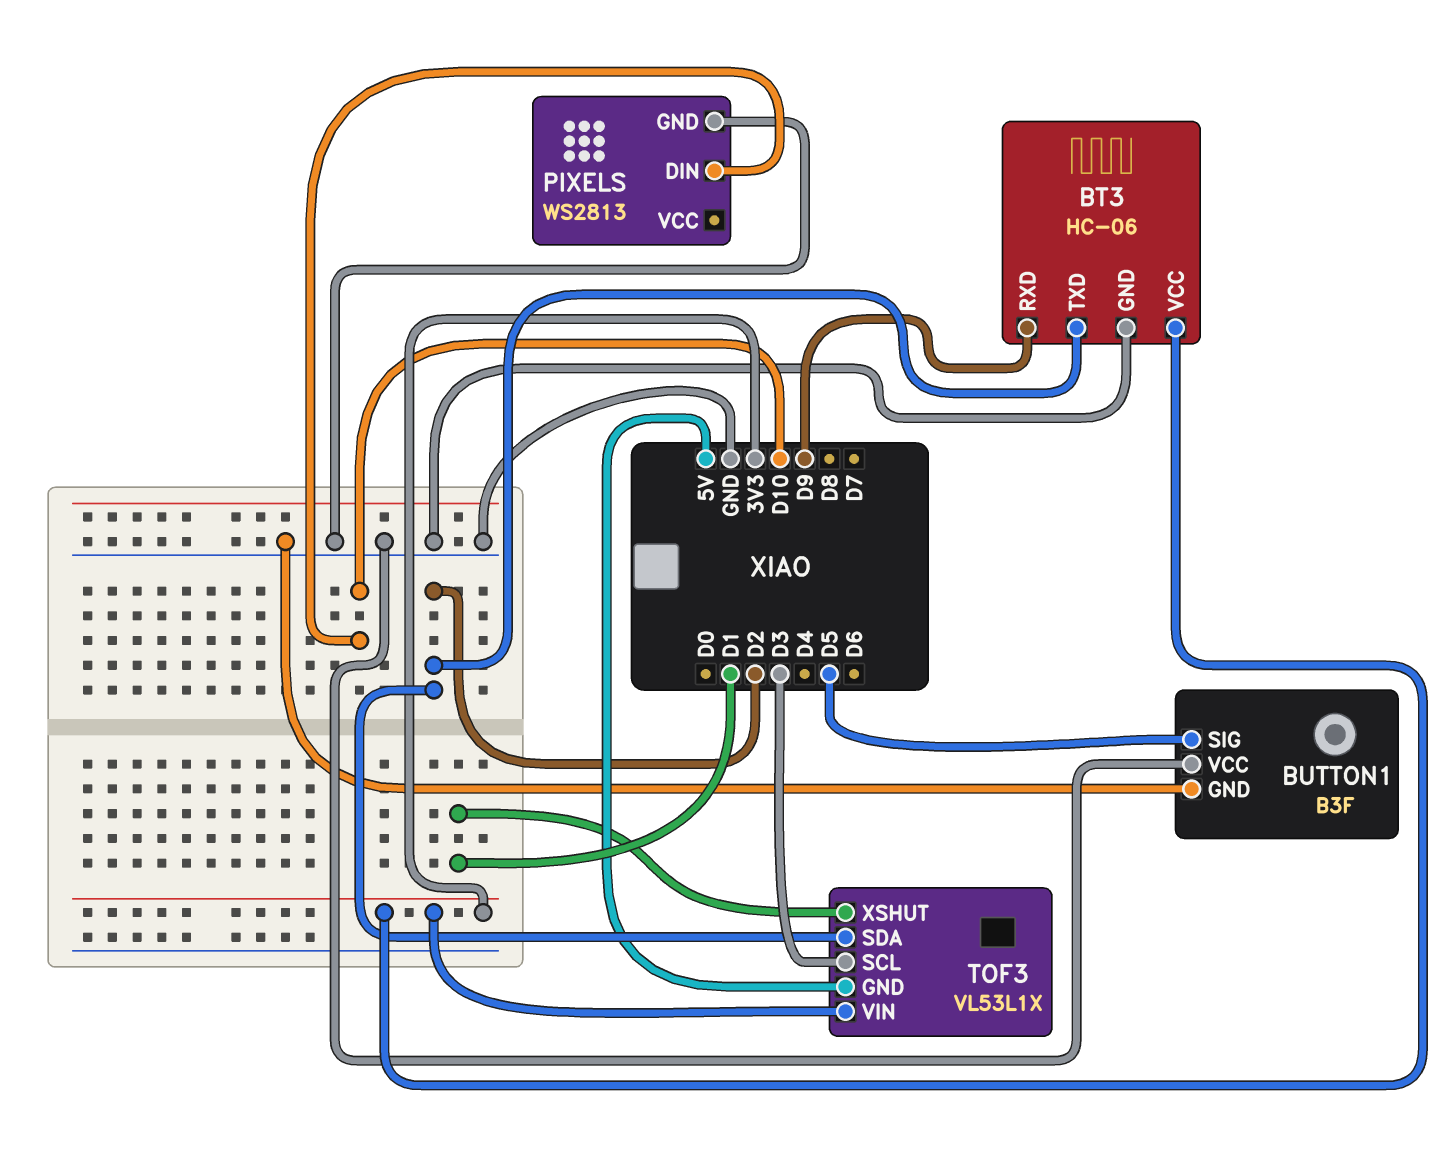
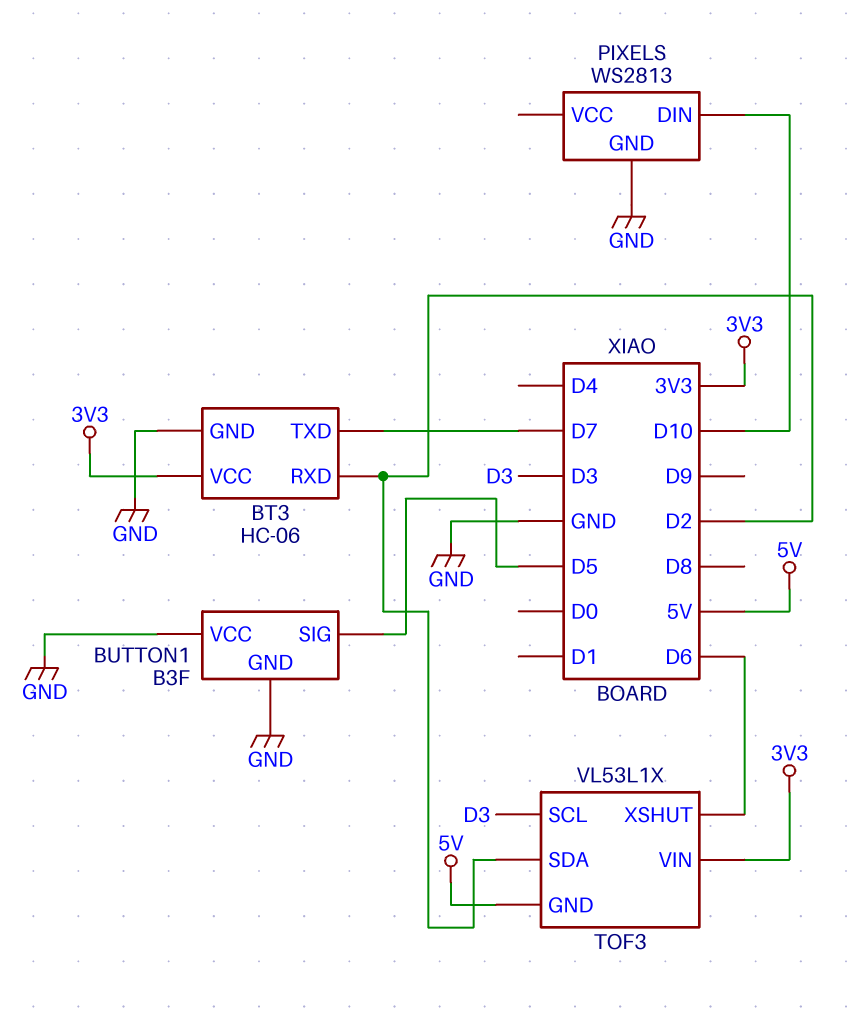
BT3 pin RXD: D9 -> D2
BT3 pin TXD: D2 -> D7
TOF3 pin XSHUT: D1 -> D6

